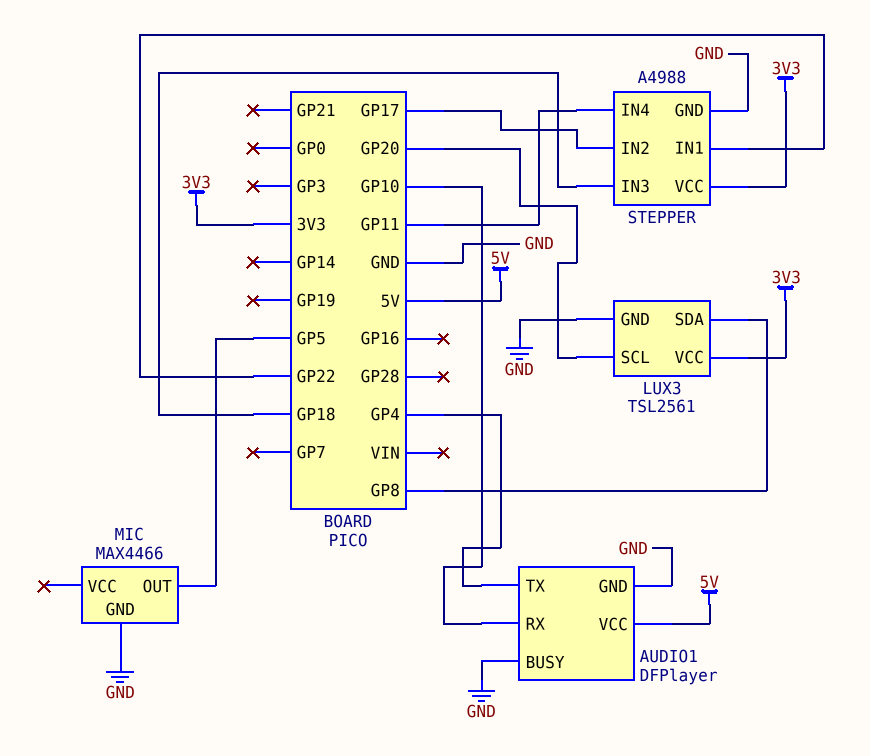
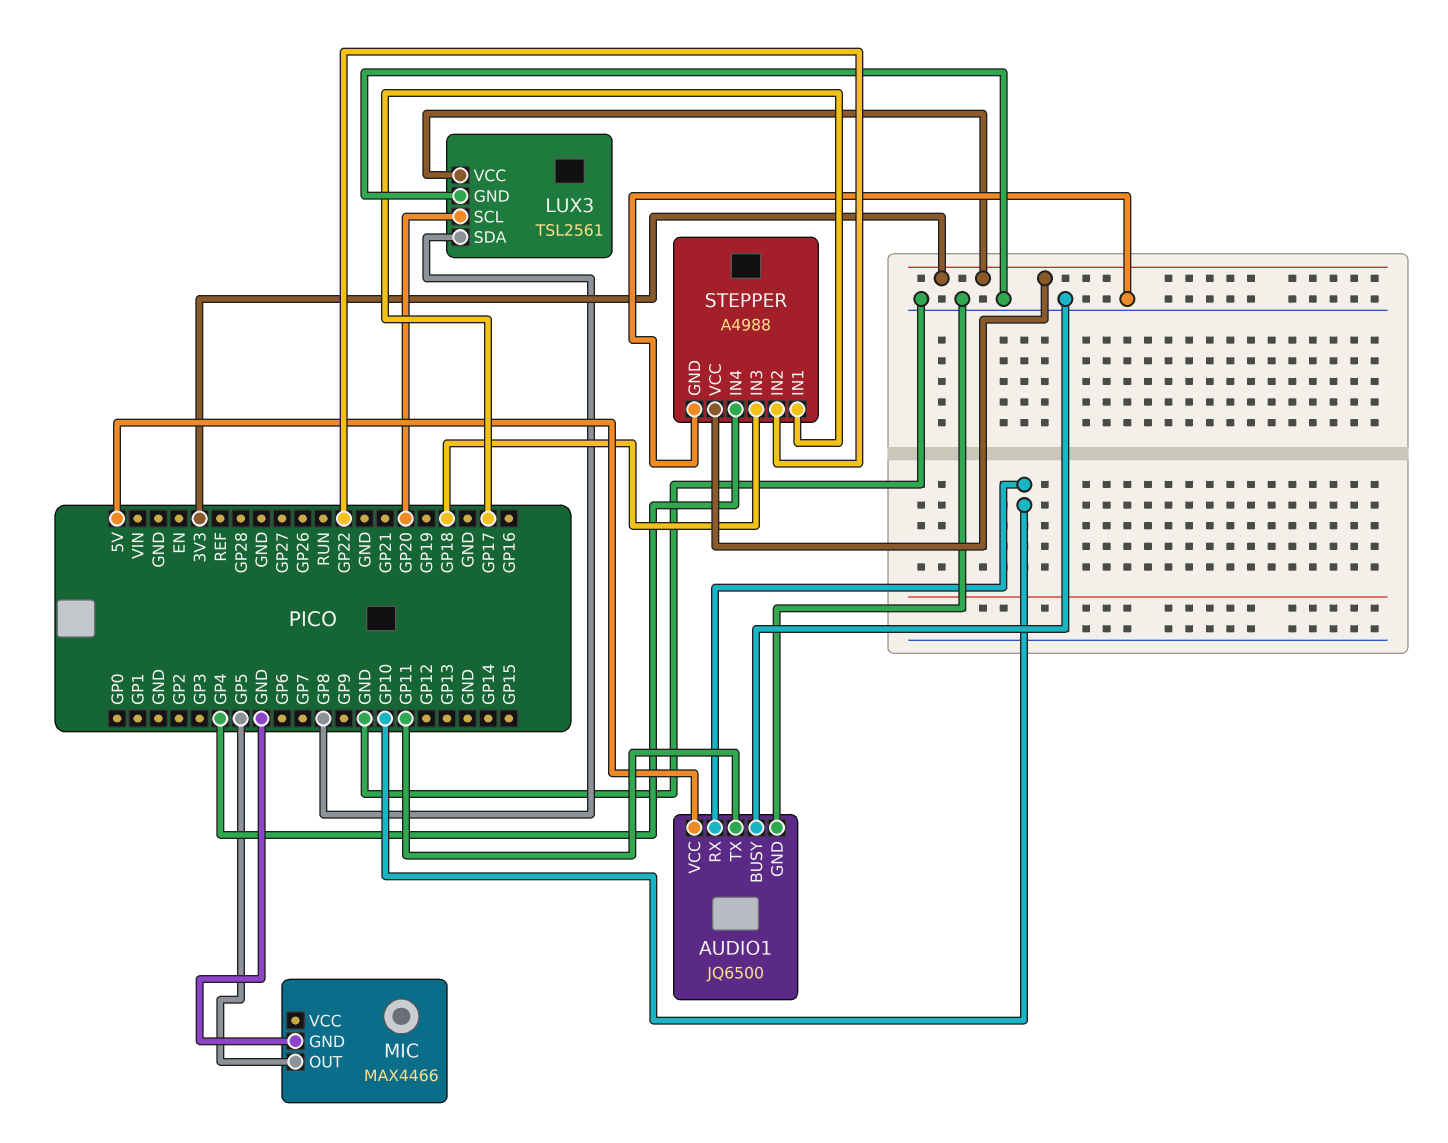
AUDIO1: DFPlayer -> JQ6500
AUDIO1 pin TX: GP4 -> GP11
STEPPER pin IN1: GP22 -> GP17
STEPPER pin IN2: GP17 -> GP22
STEPPER pin IN4: GP11 -> GP4

